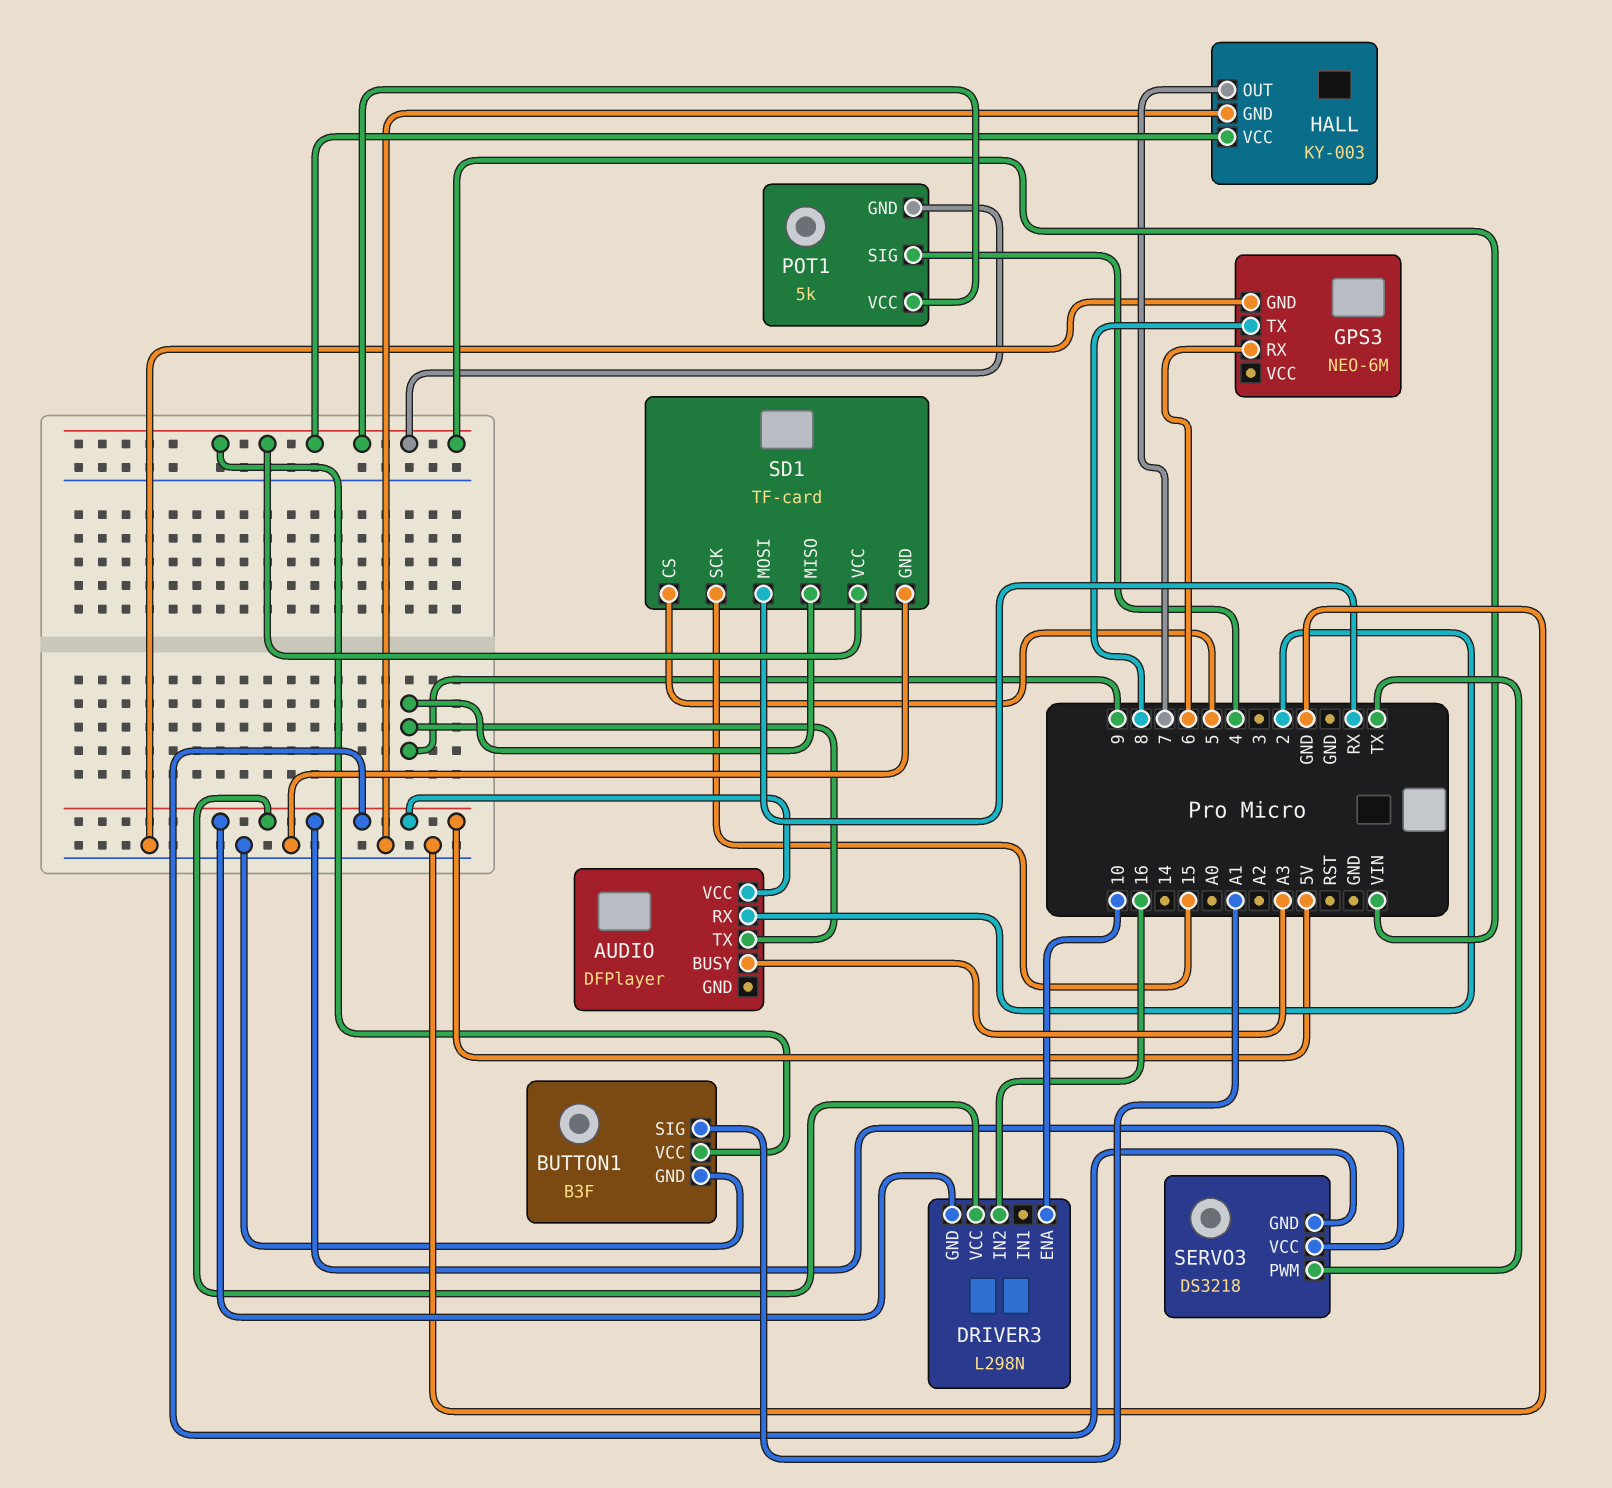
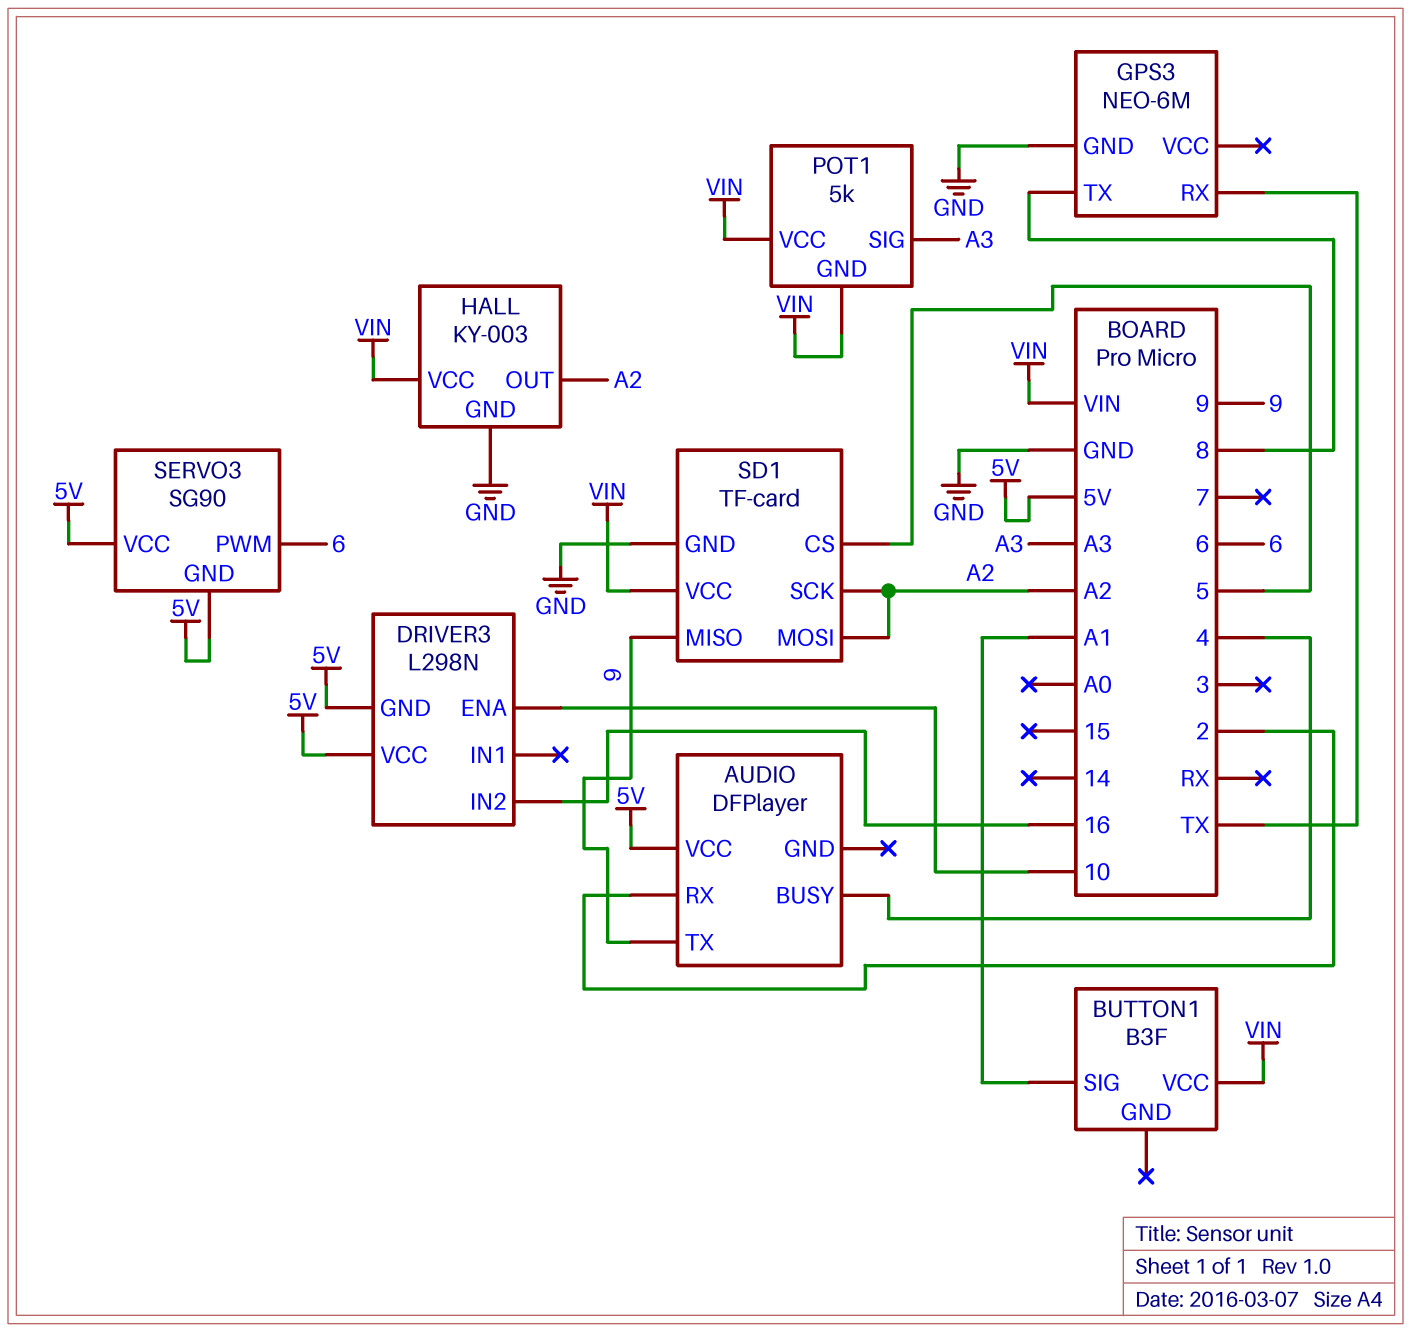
AUDIO pin BUSY: A3 -> 4
BUTTON1 pin GND: GND -> none
GPS3 pin RX: 6 -> TX
HALL pin OUT: 7 -> A2
POT1 pin SIG: 4 -> A3
SD1 pin MOSI: RX -> A2
SD1 pin SCK: 15 -> A2
SERVO3: DS3218 -> SG90
SERVO3 pin PWM: TX -> 6

